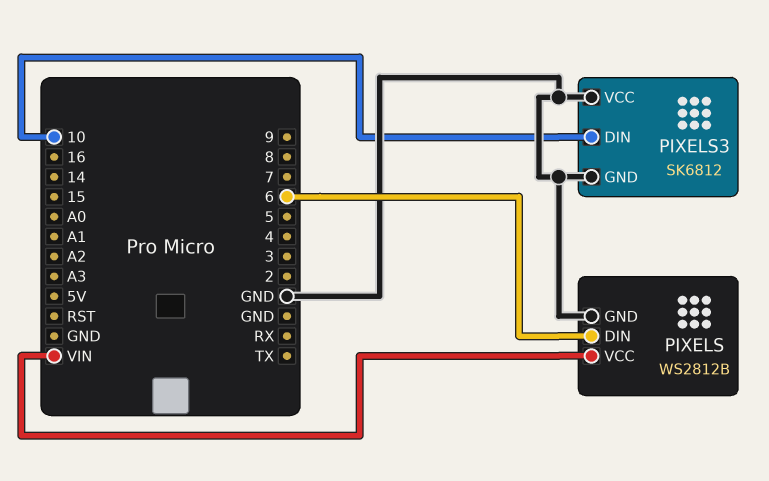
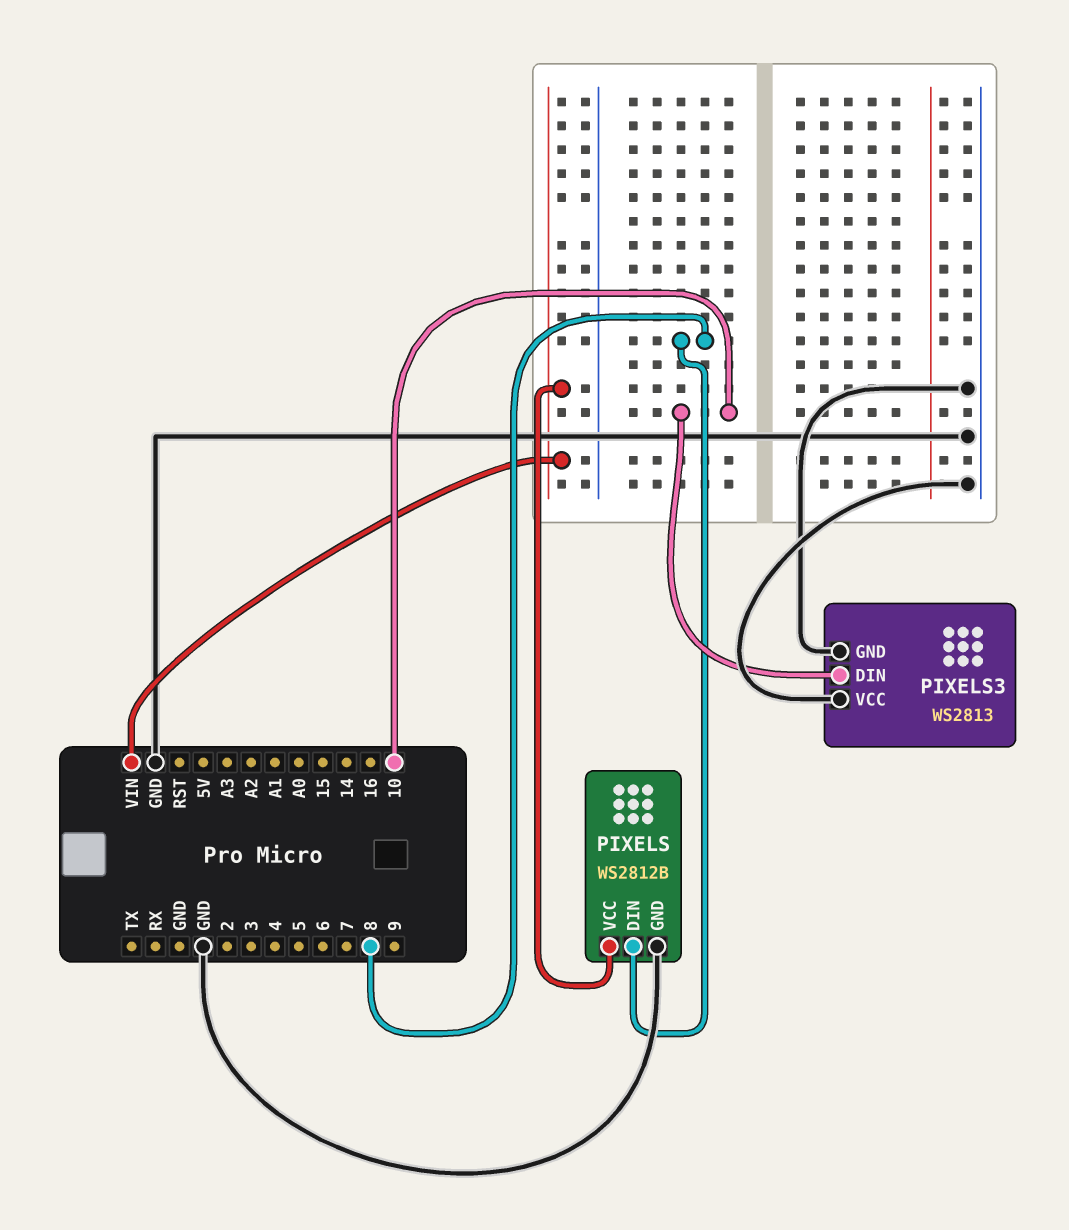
PIXELS pin DIN: 6 -> 8
PIXELS3: SK6812 -> WS2813

